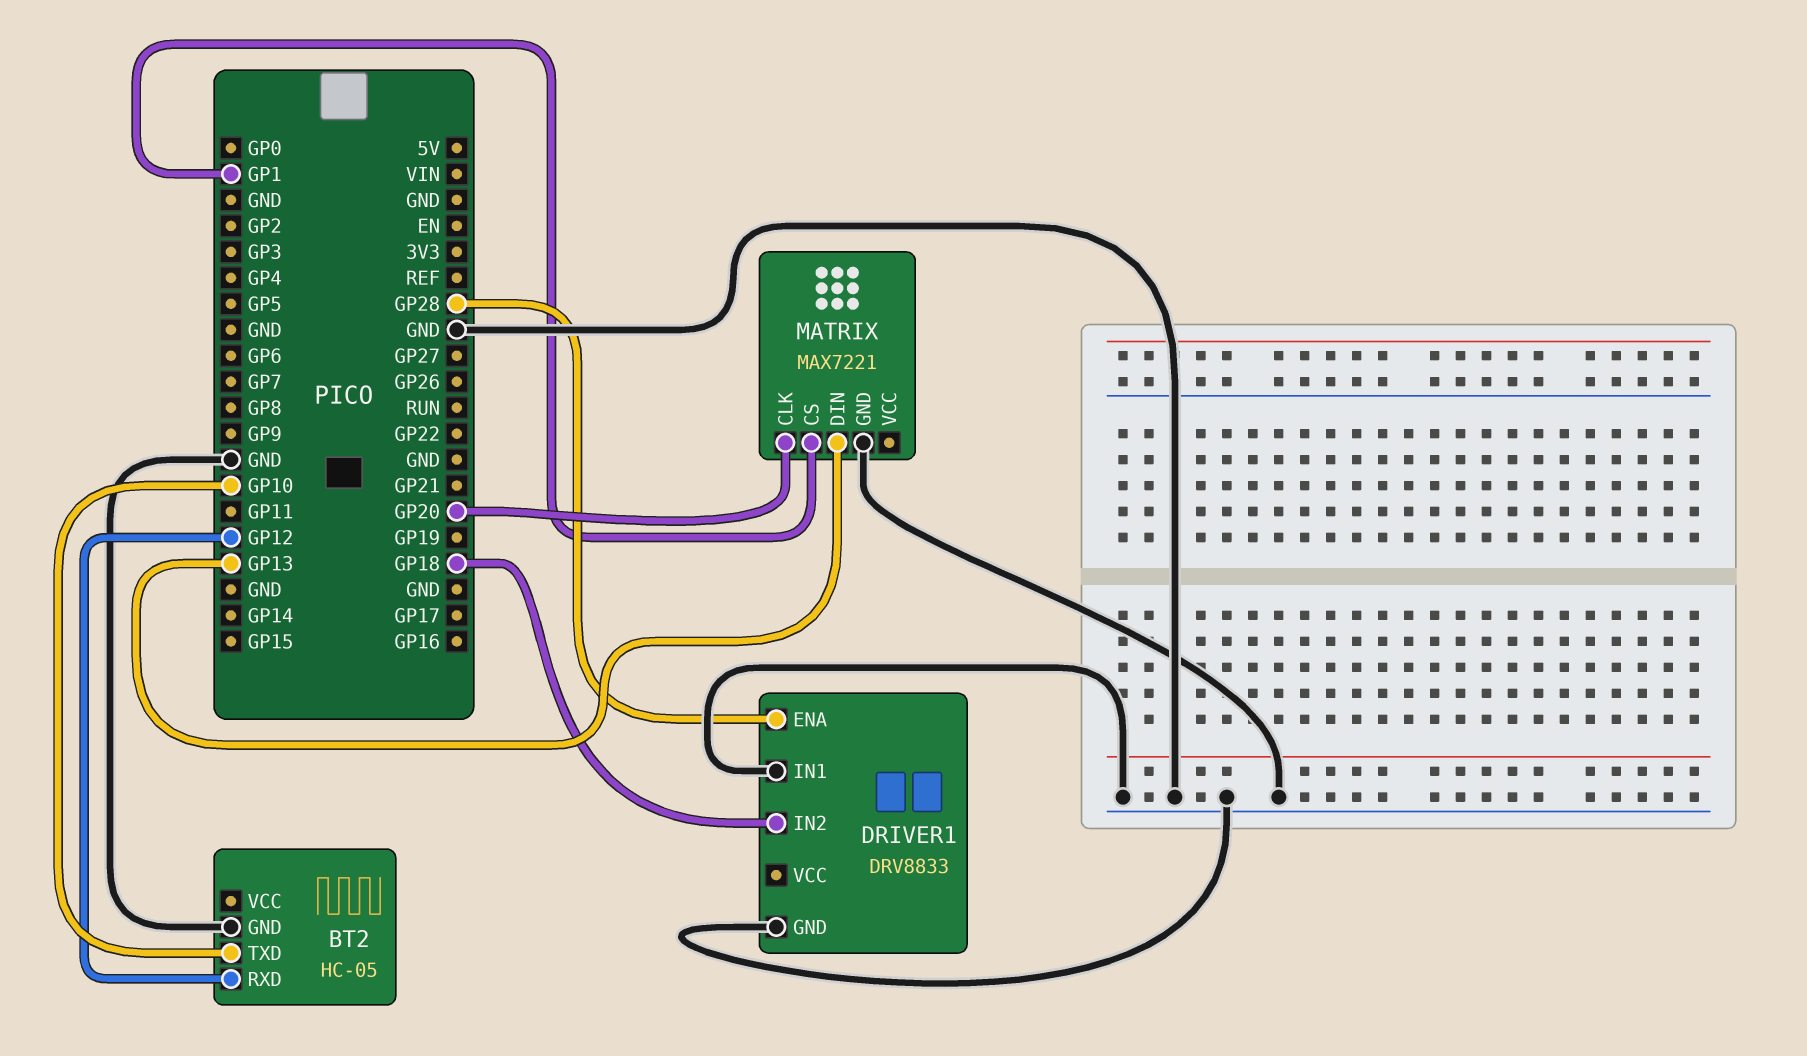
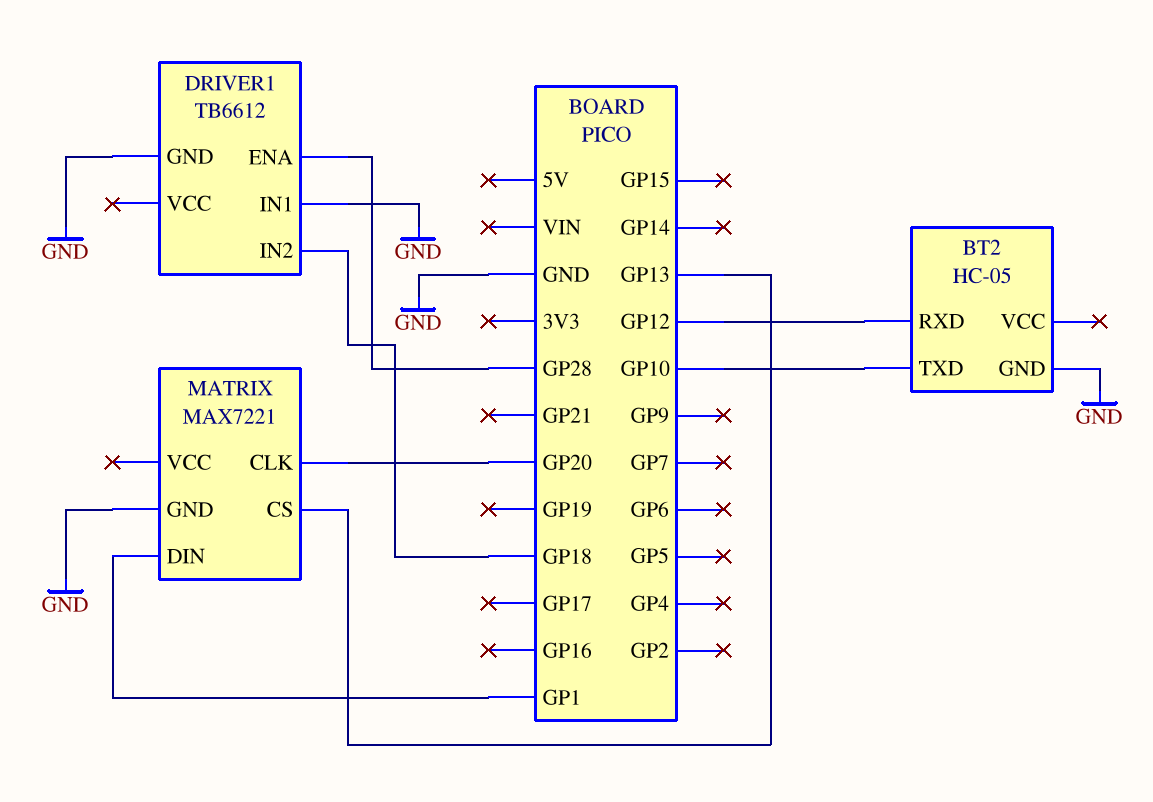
DRIVER1: DRV8833 -> TB6612
MATRIX pin CS: GP1 -> GP13
MATRIX pin DIN: GP13 -> GP1

